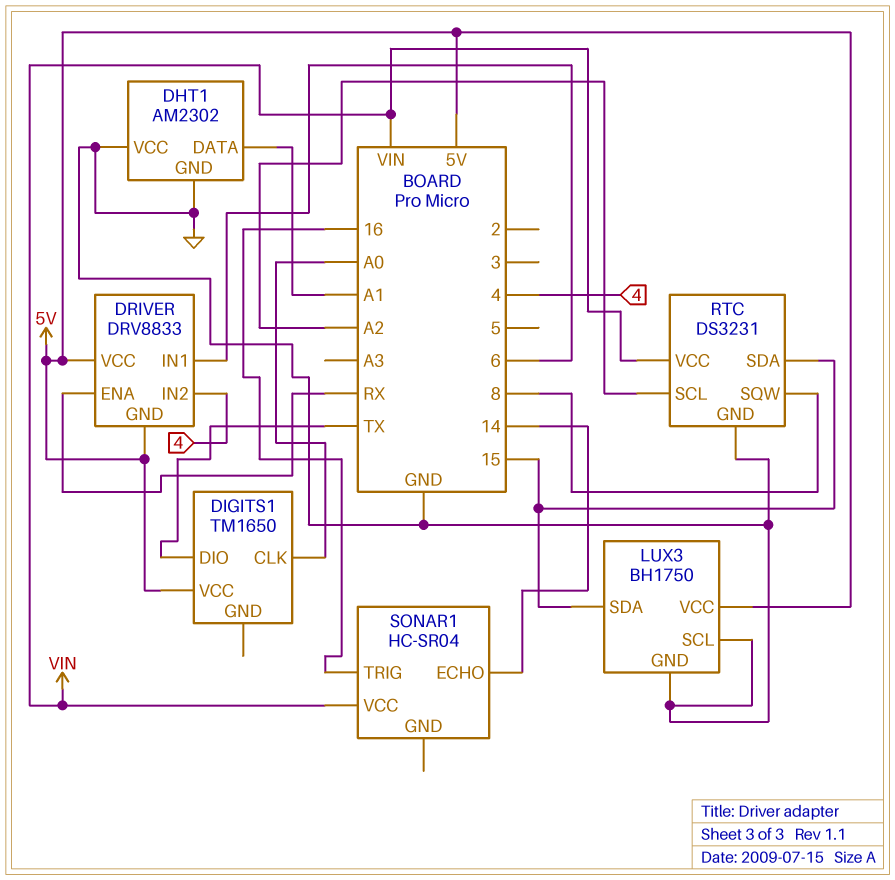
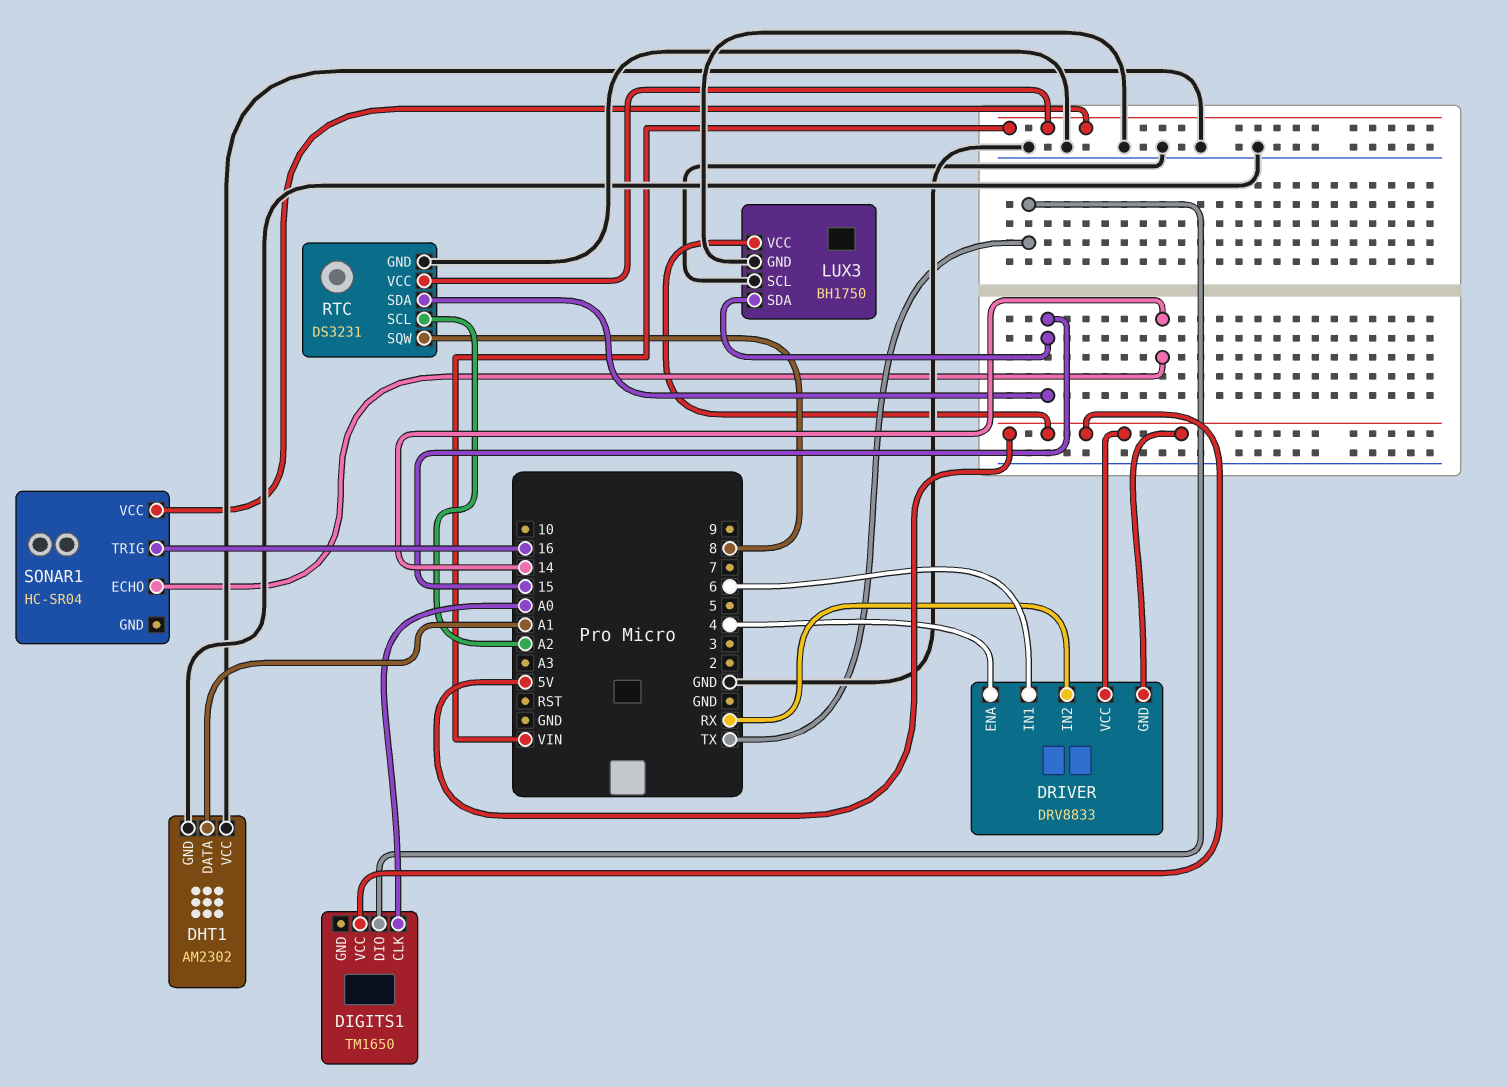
DRIVER pin ENA: RX -> 4
DRIVER pin IN2: 4 -> RX

